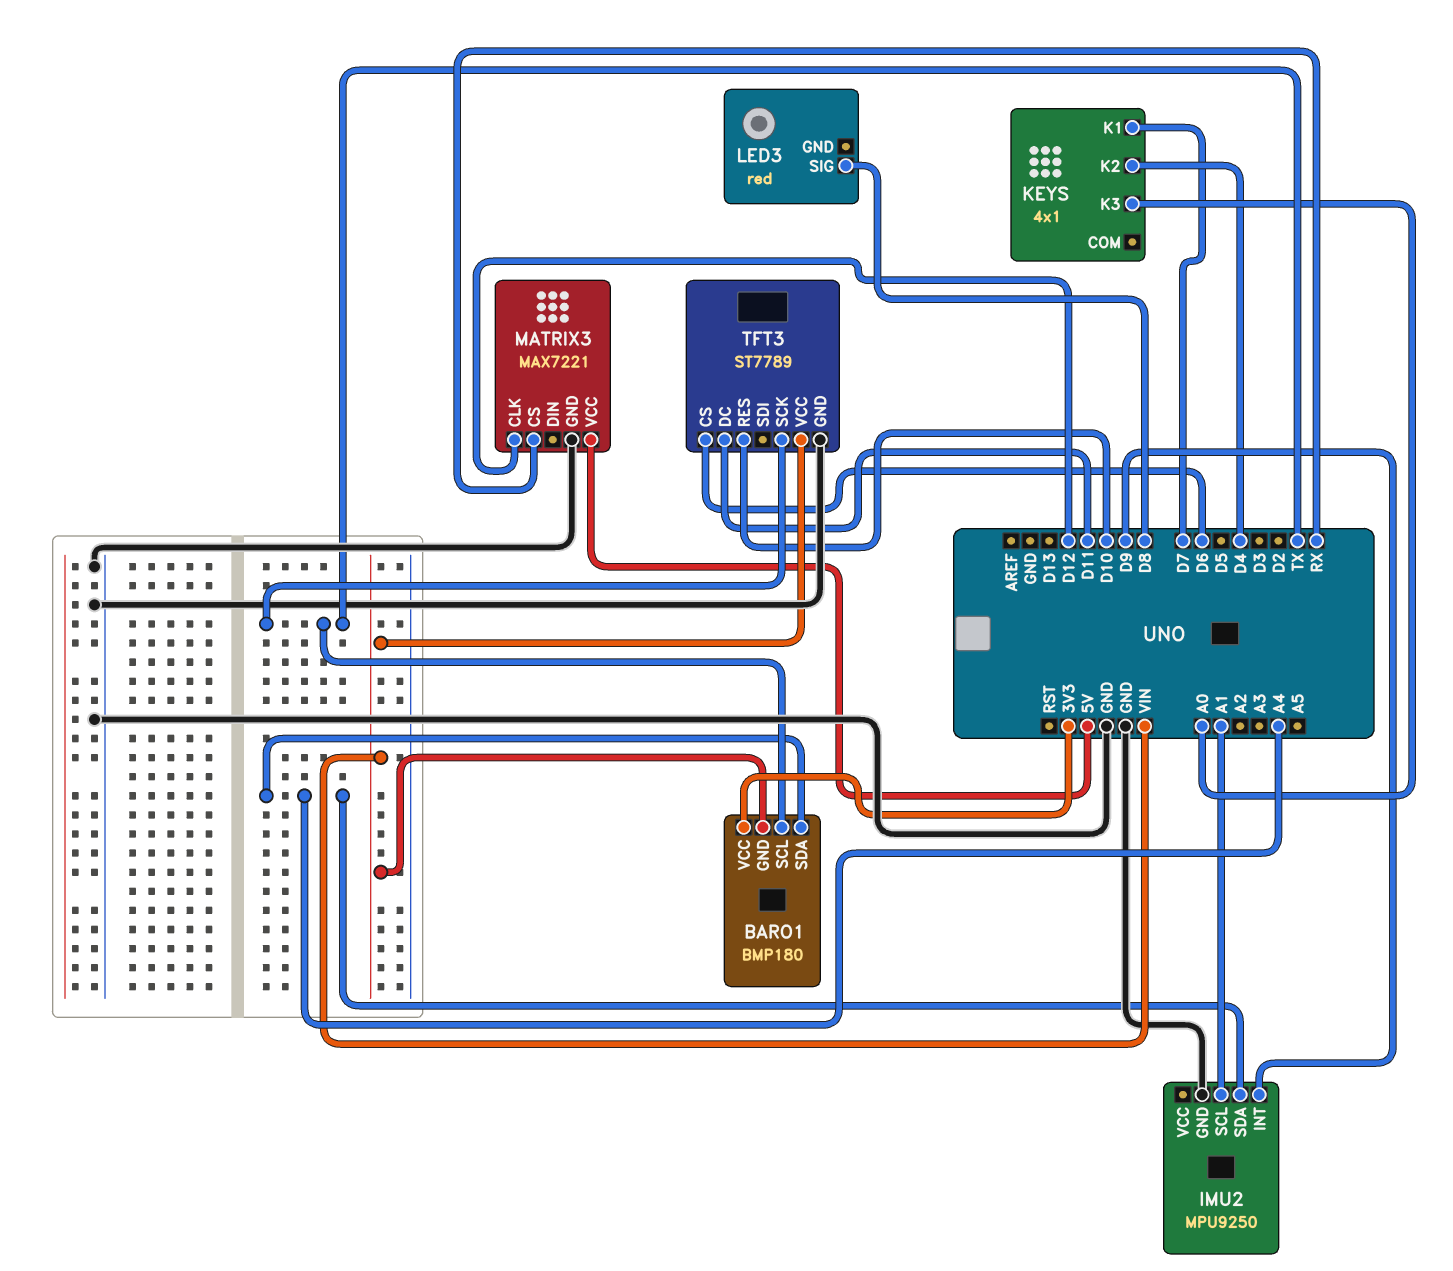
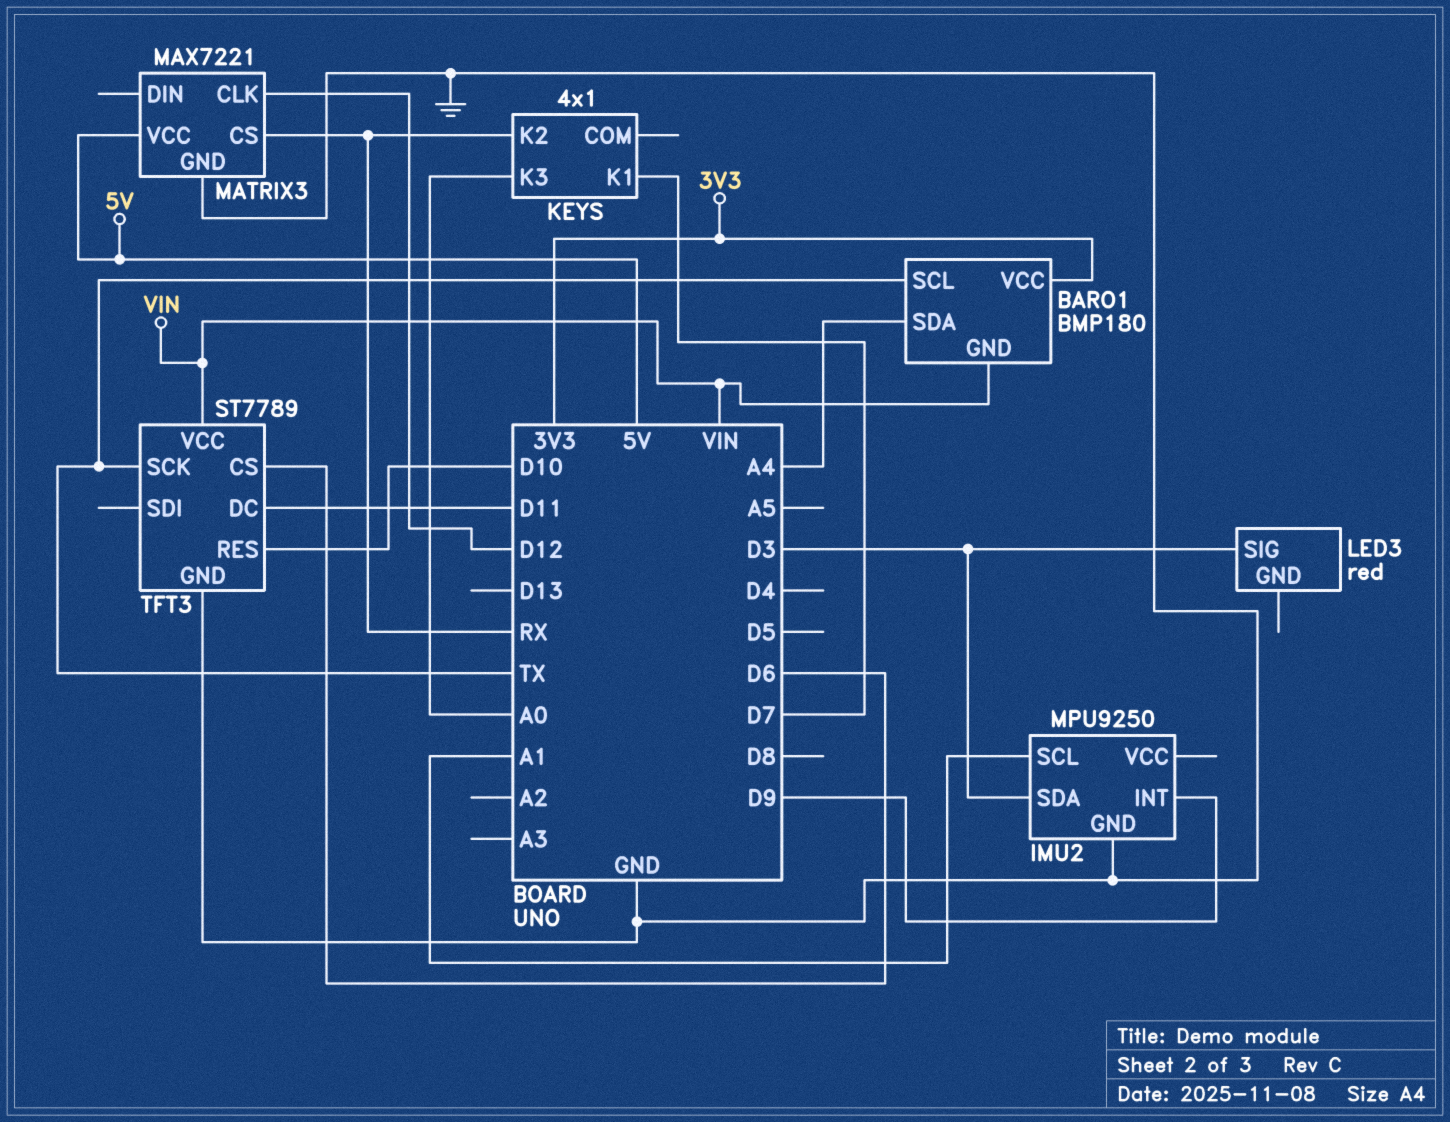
IMU2 pin SDA: A4 -> D3
KEYS pin K2: D4 -> RX
LED3 pin SIG: D8 -> D3

